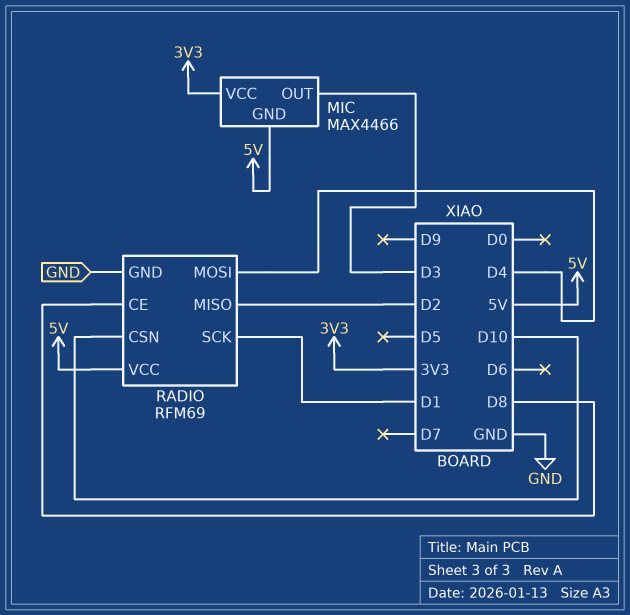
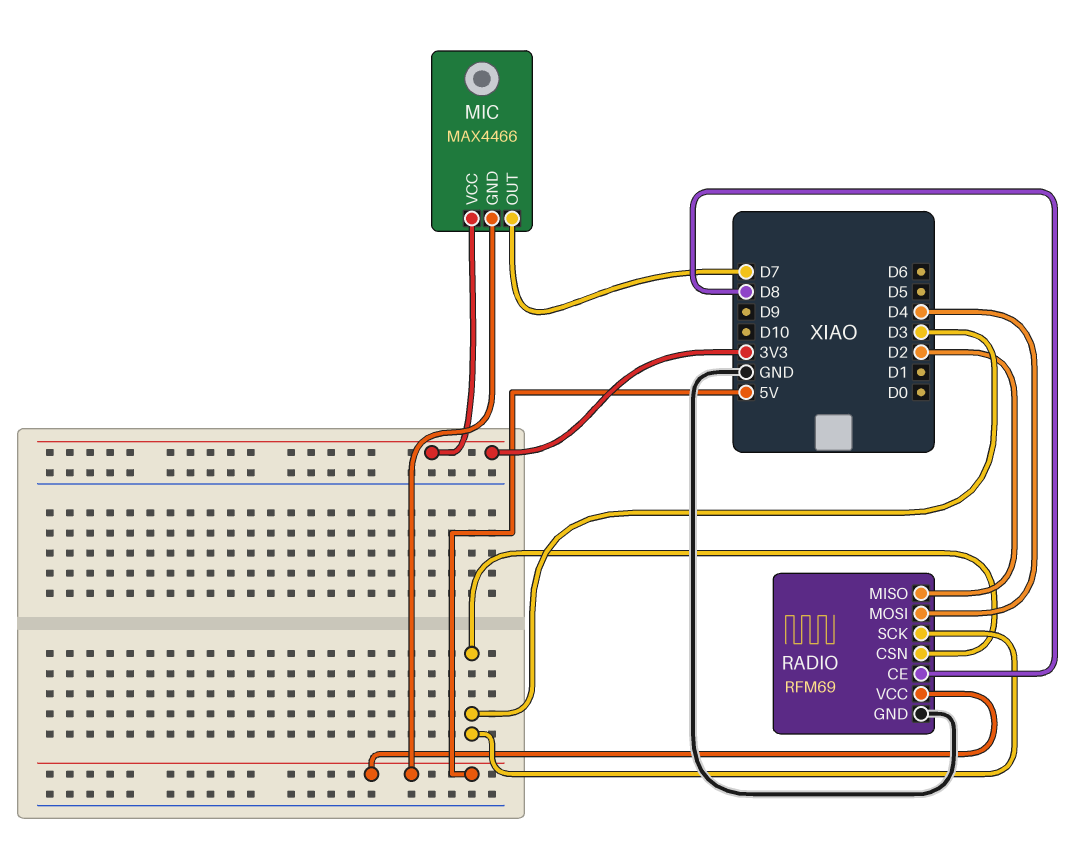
MIC pin OUT: D3 -> D7
RADIO pin CSN: D10 -> D3
RADIO pin SCK: D1 -> D3

